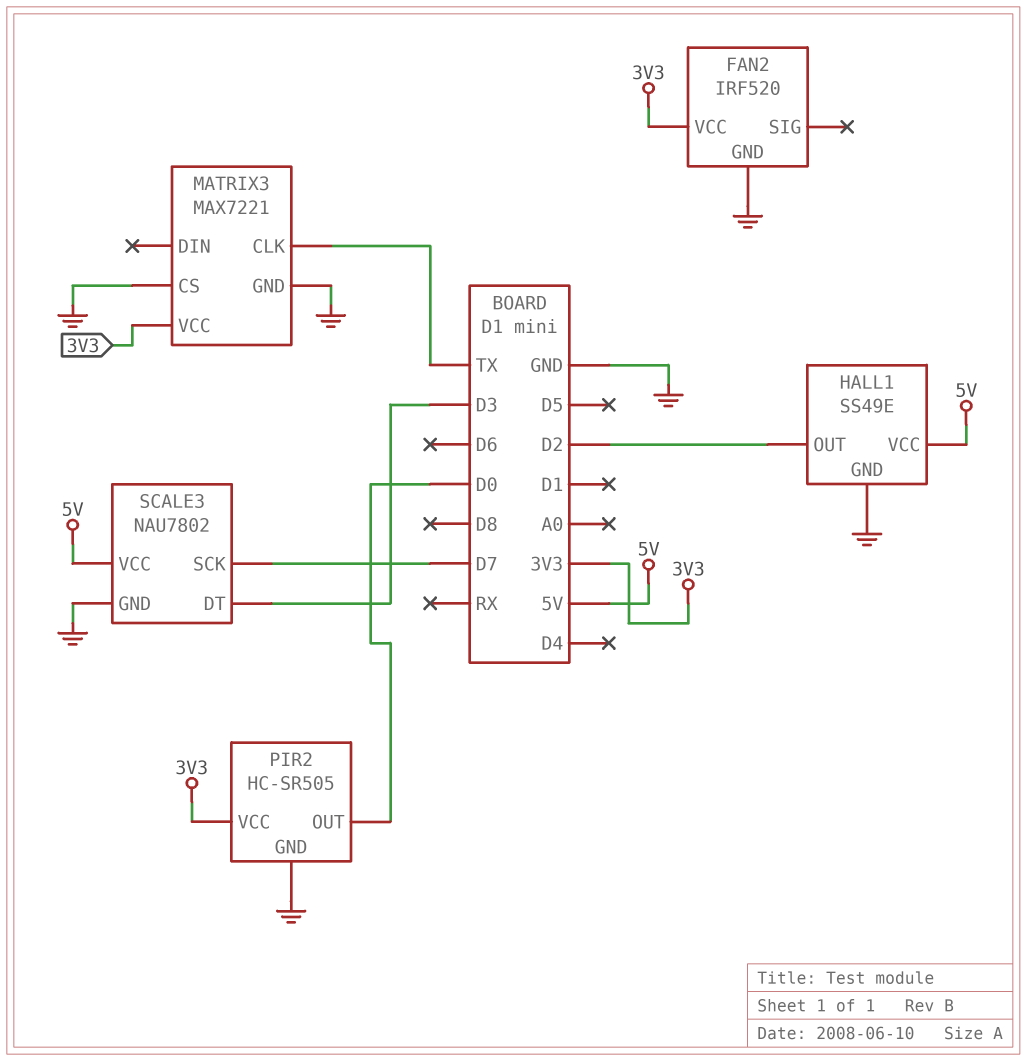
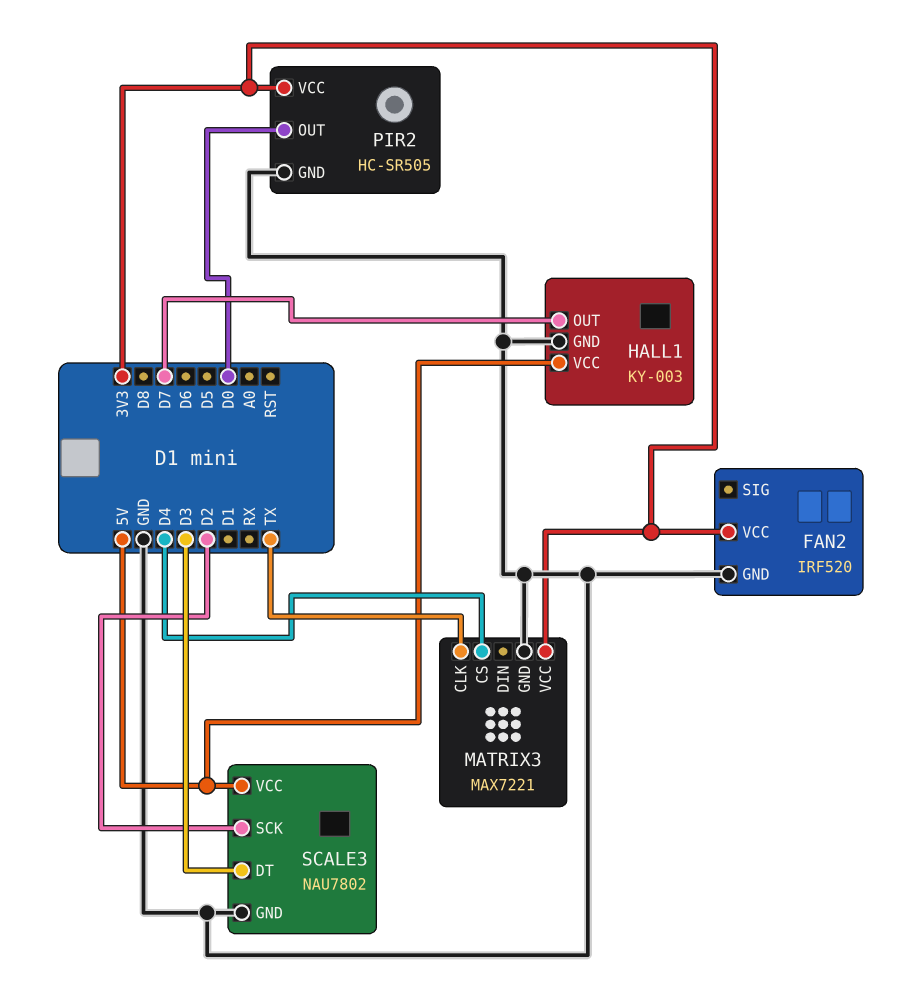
HALL1: SS49E -> KY-003
HALL1 pin OUT: D2 -> D7
MATRIX3 pin CS: GND -> D4
SCALE3 pin SCK: D7 -> D2

